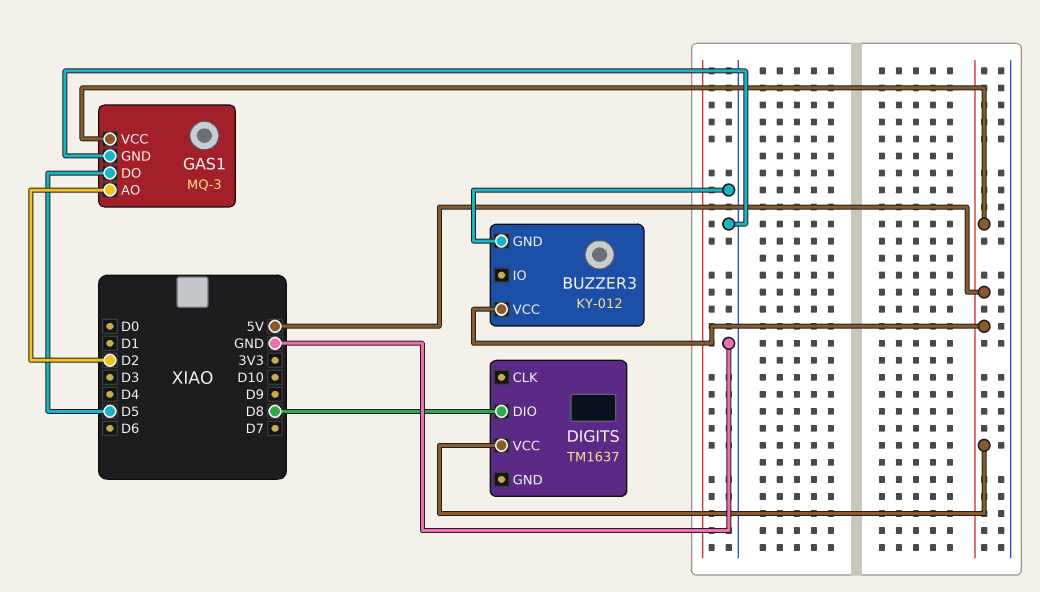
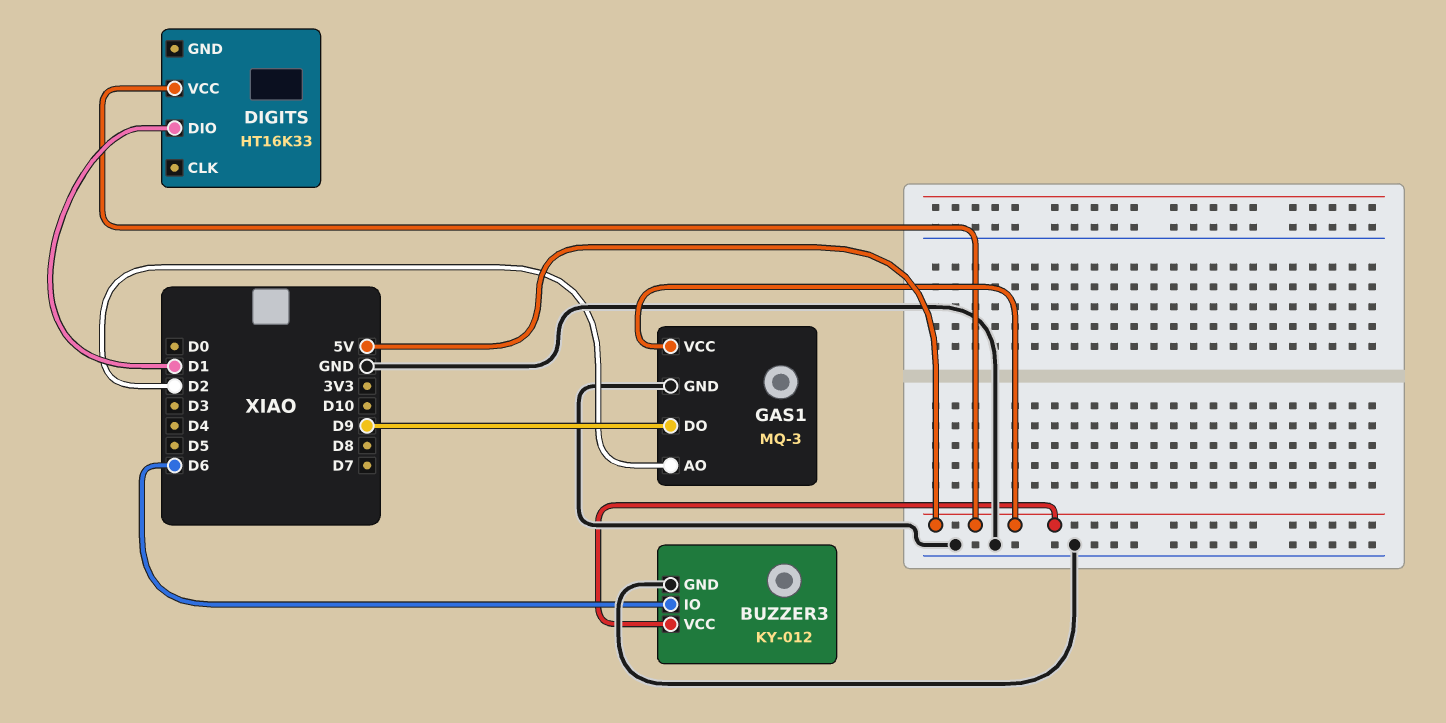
BUZZER3 pin IO: none -> D6
DIGITS: TM1637 -> HT16K33
DIGITS pin DIO: D8 -> D1
GAS1 pin DO: D5 -> D9

